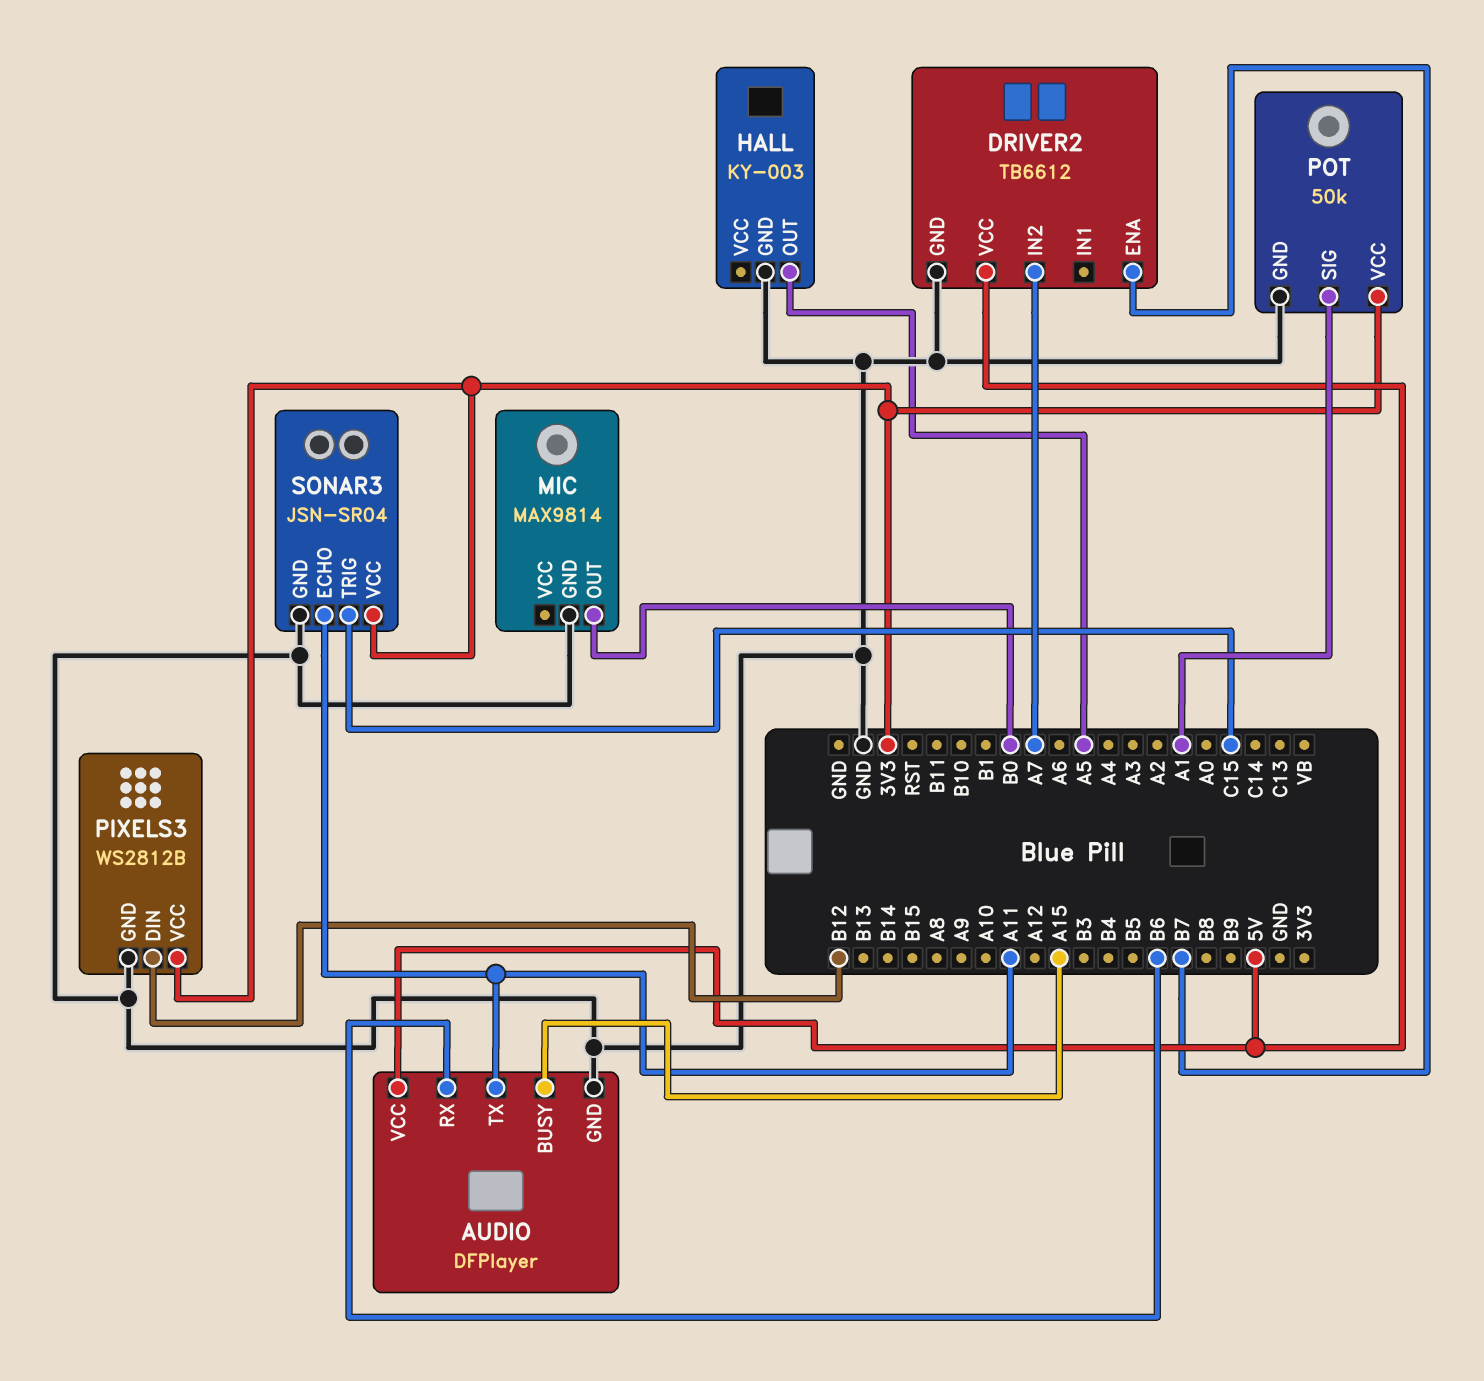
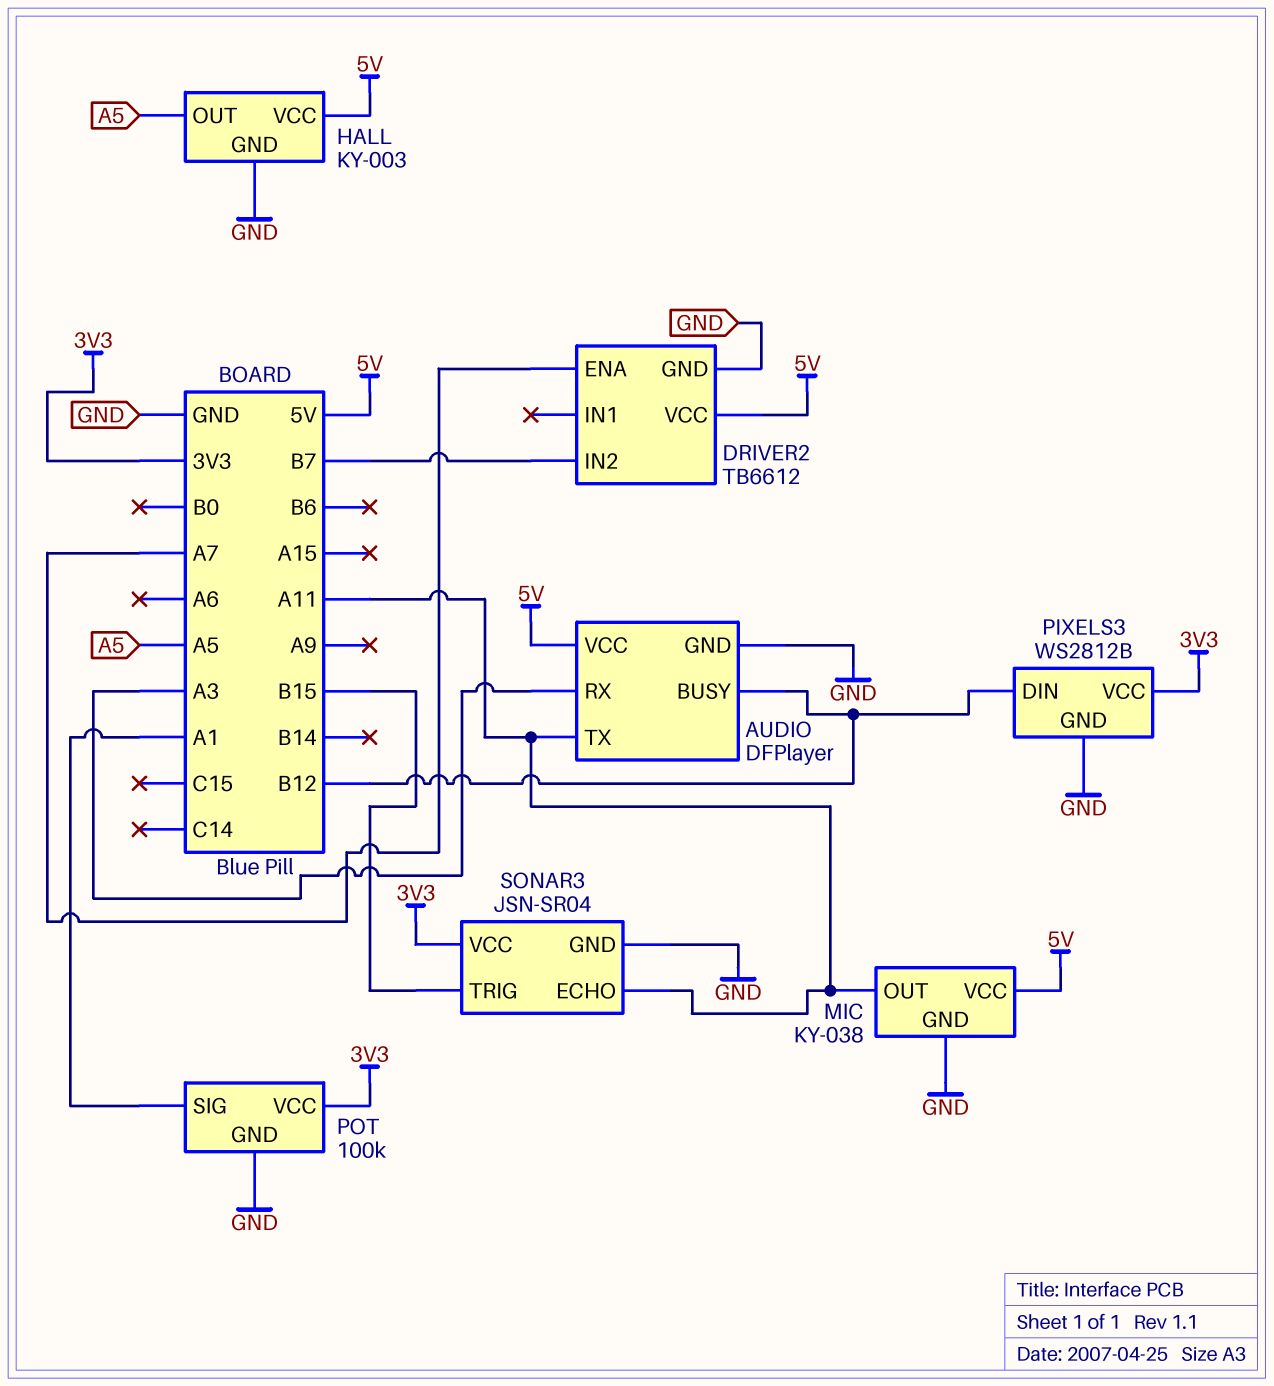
AUDIO pin BUSY: A15 -> B12
AUDIO pin RX: B6 -> A3
DRIVER2 pin ENA: B7 -> A7
DRIVER2 pin IN2: A7 -> B7
HALL pin VCC: none -> 5V
MIC: MAX9814 -> KY-038
MIC pin OUT: B0 -> A11
MIC pin VCC: none -> 5V
POT: 50k -> 100k
SONAR3 pin TRIG: C15 -> B15

